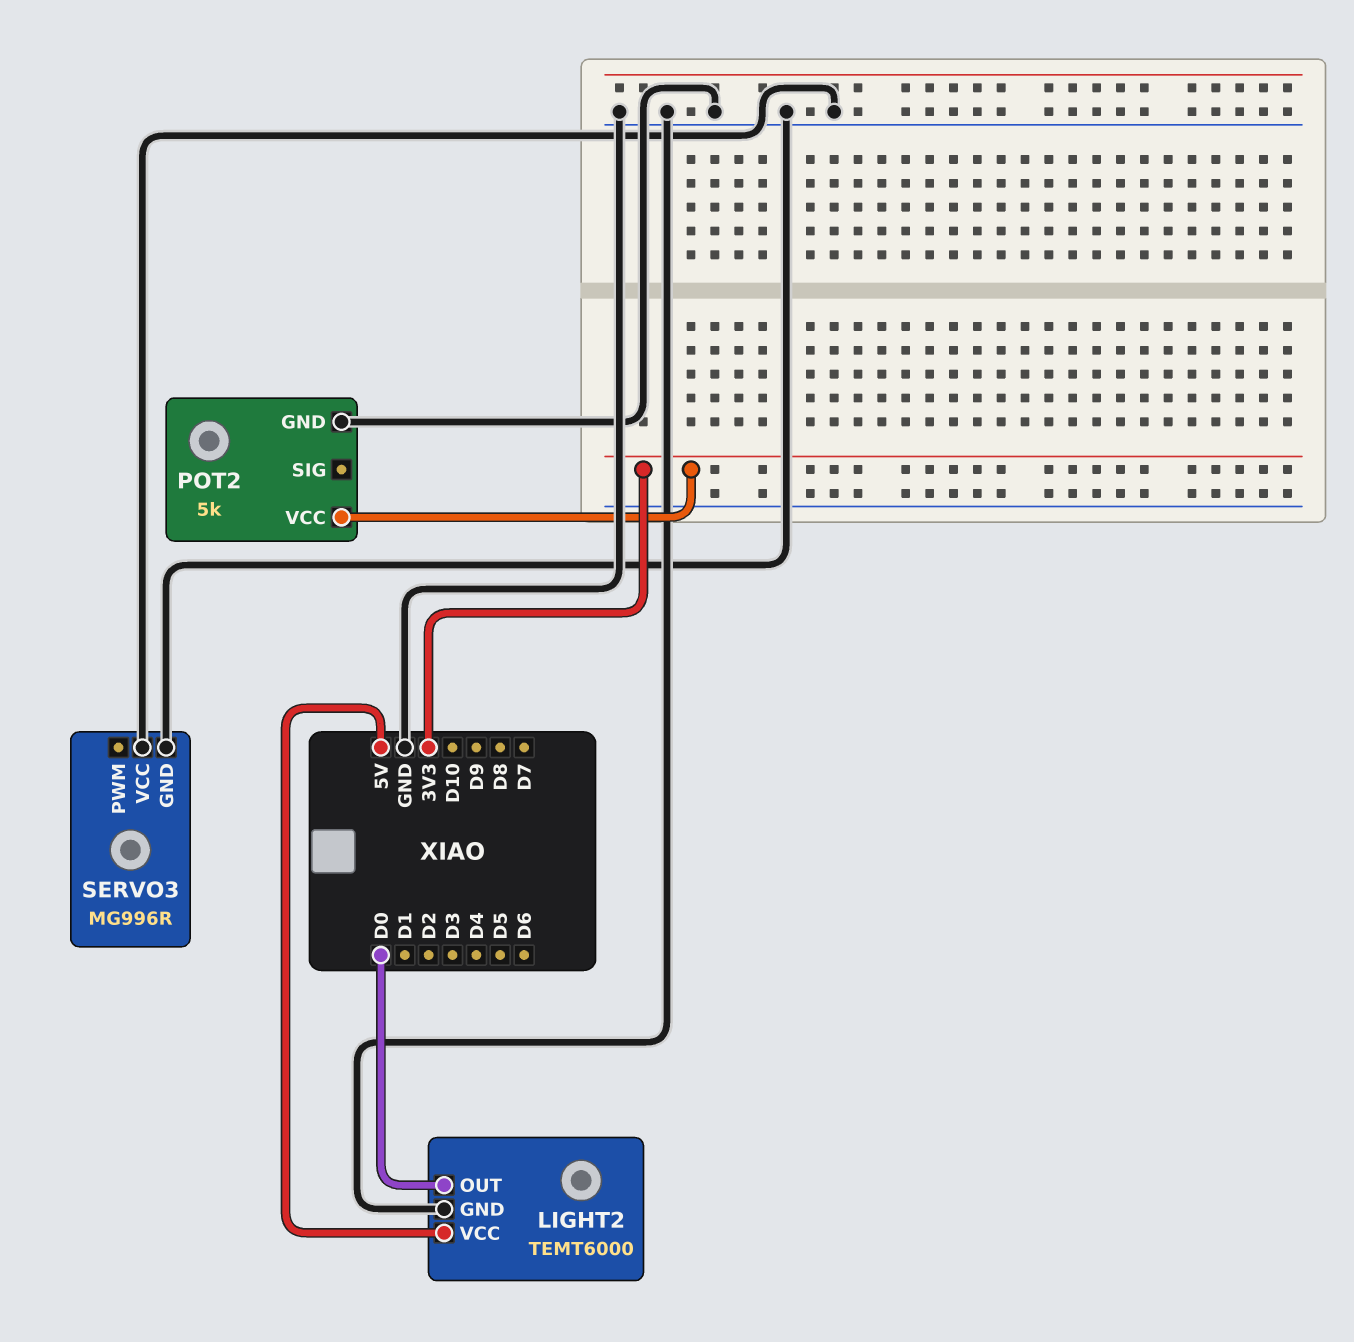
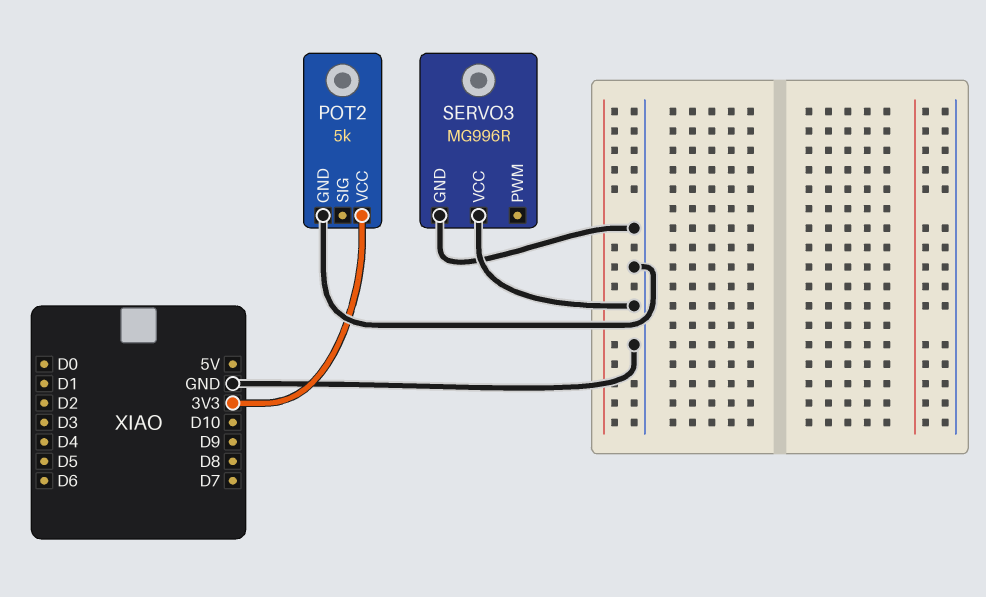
LIGHT2: TEMT6000 -> none
LIGHT2 pin GND: GND -> none
LIGHT2 pin OUT: D0 -> none
LIGHT2 pin VCC: 5V -> none

